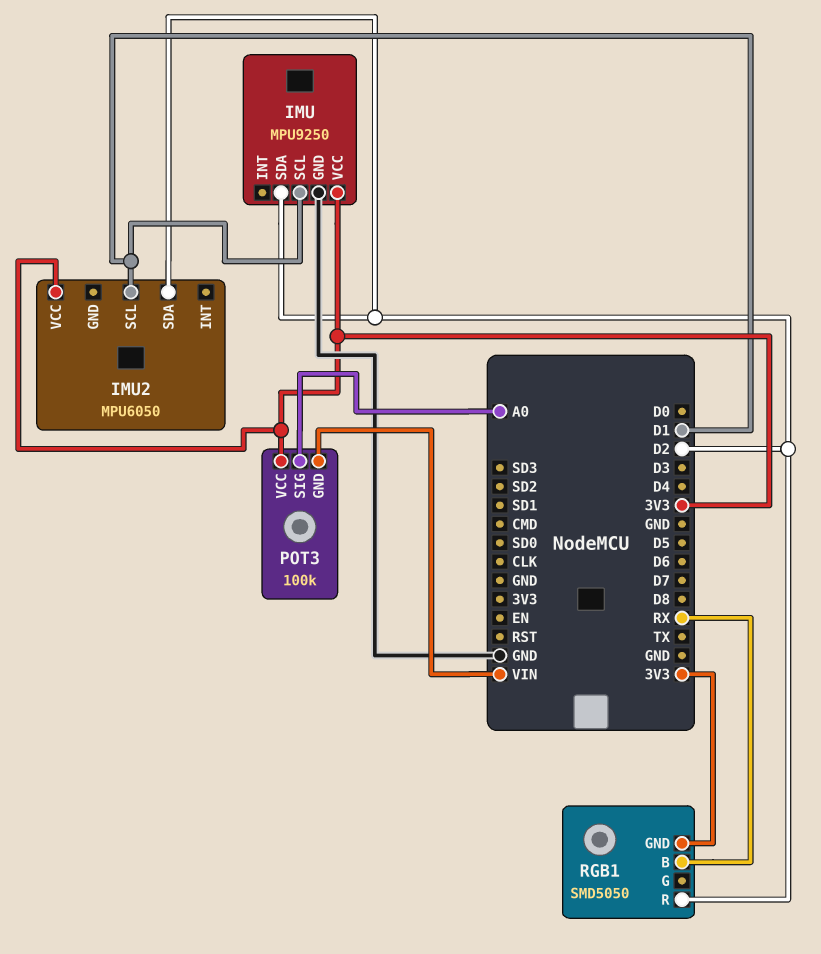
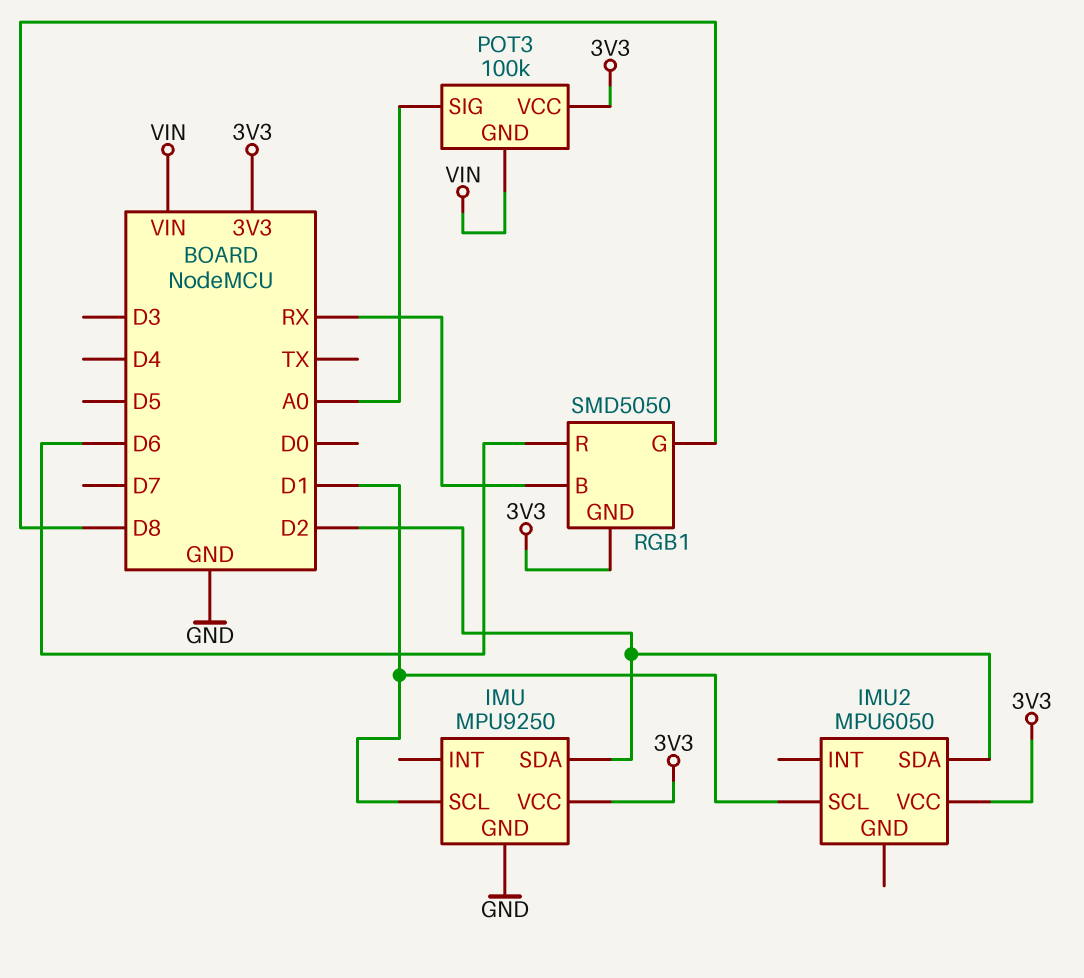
RGB1 pin G: none -> D8
RGB1 pin R: D2 -> D6

